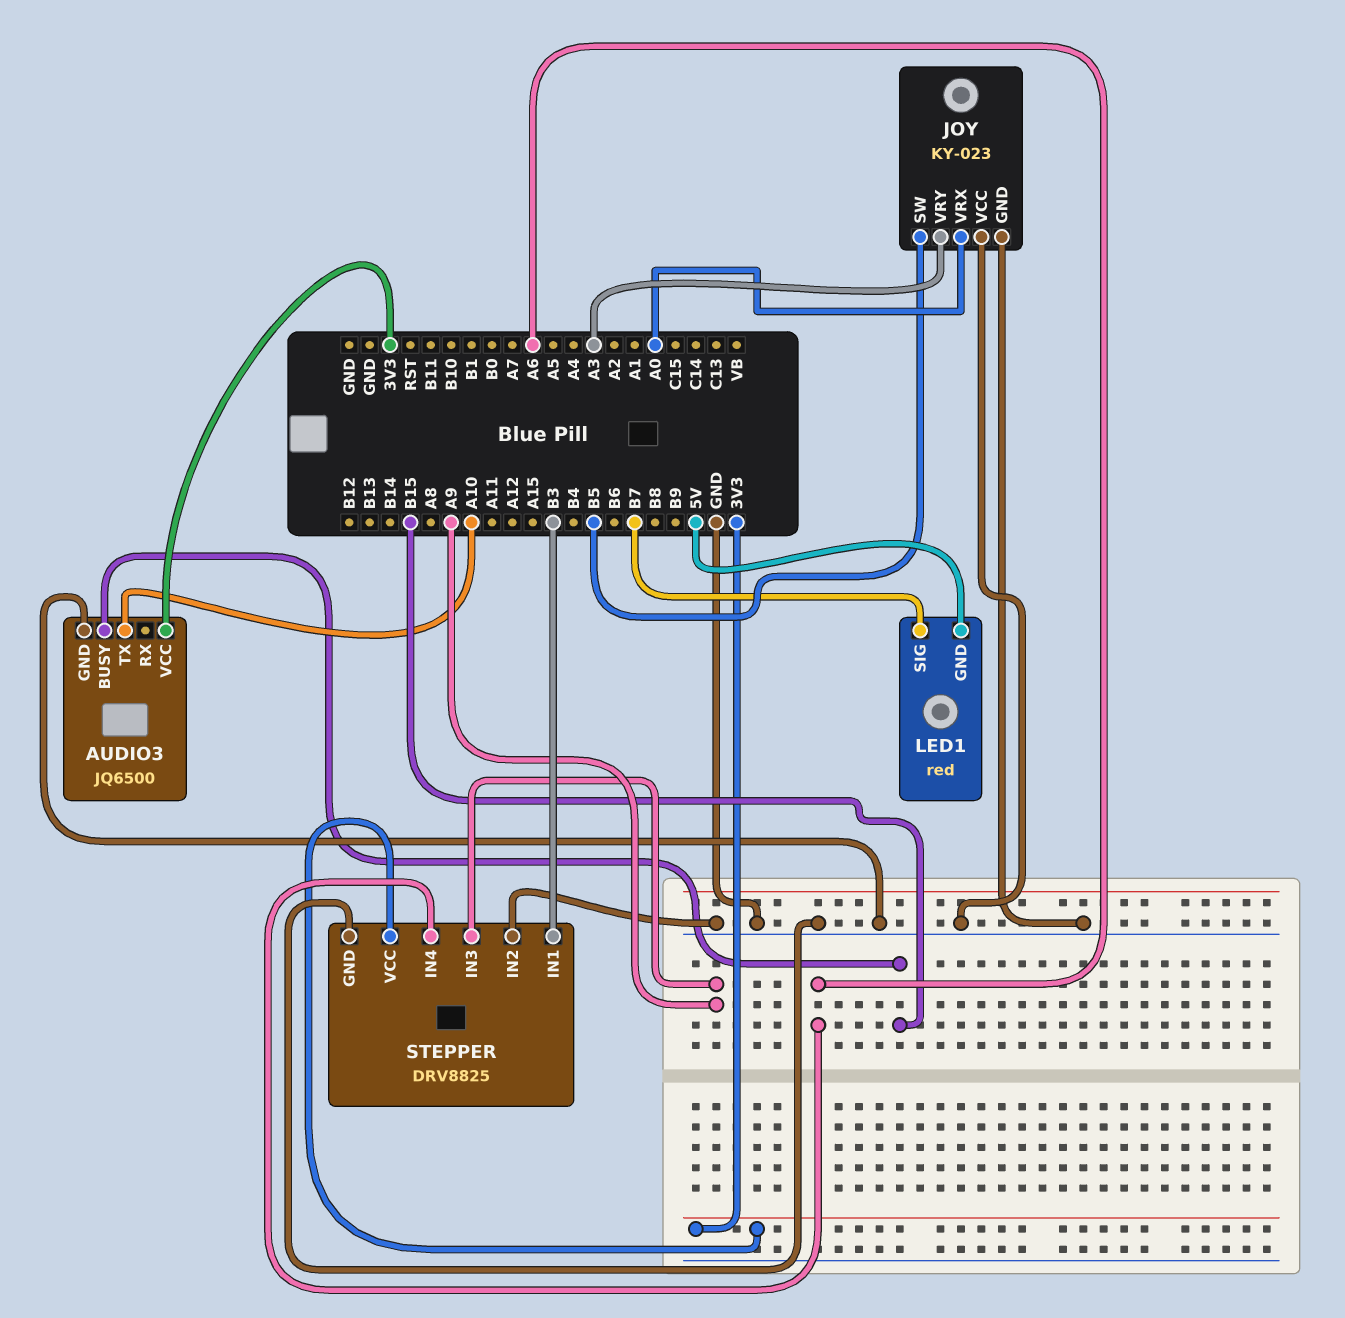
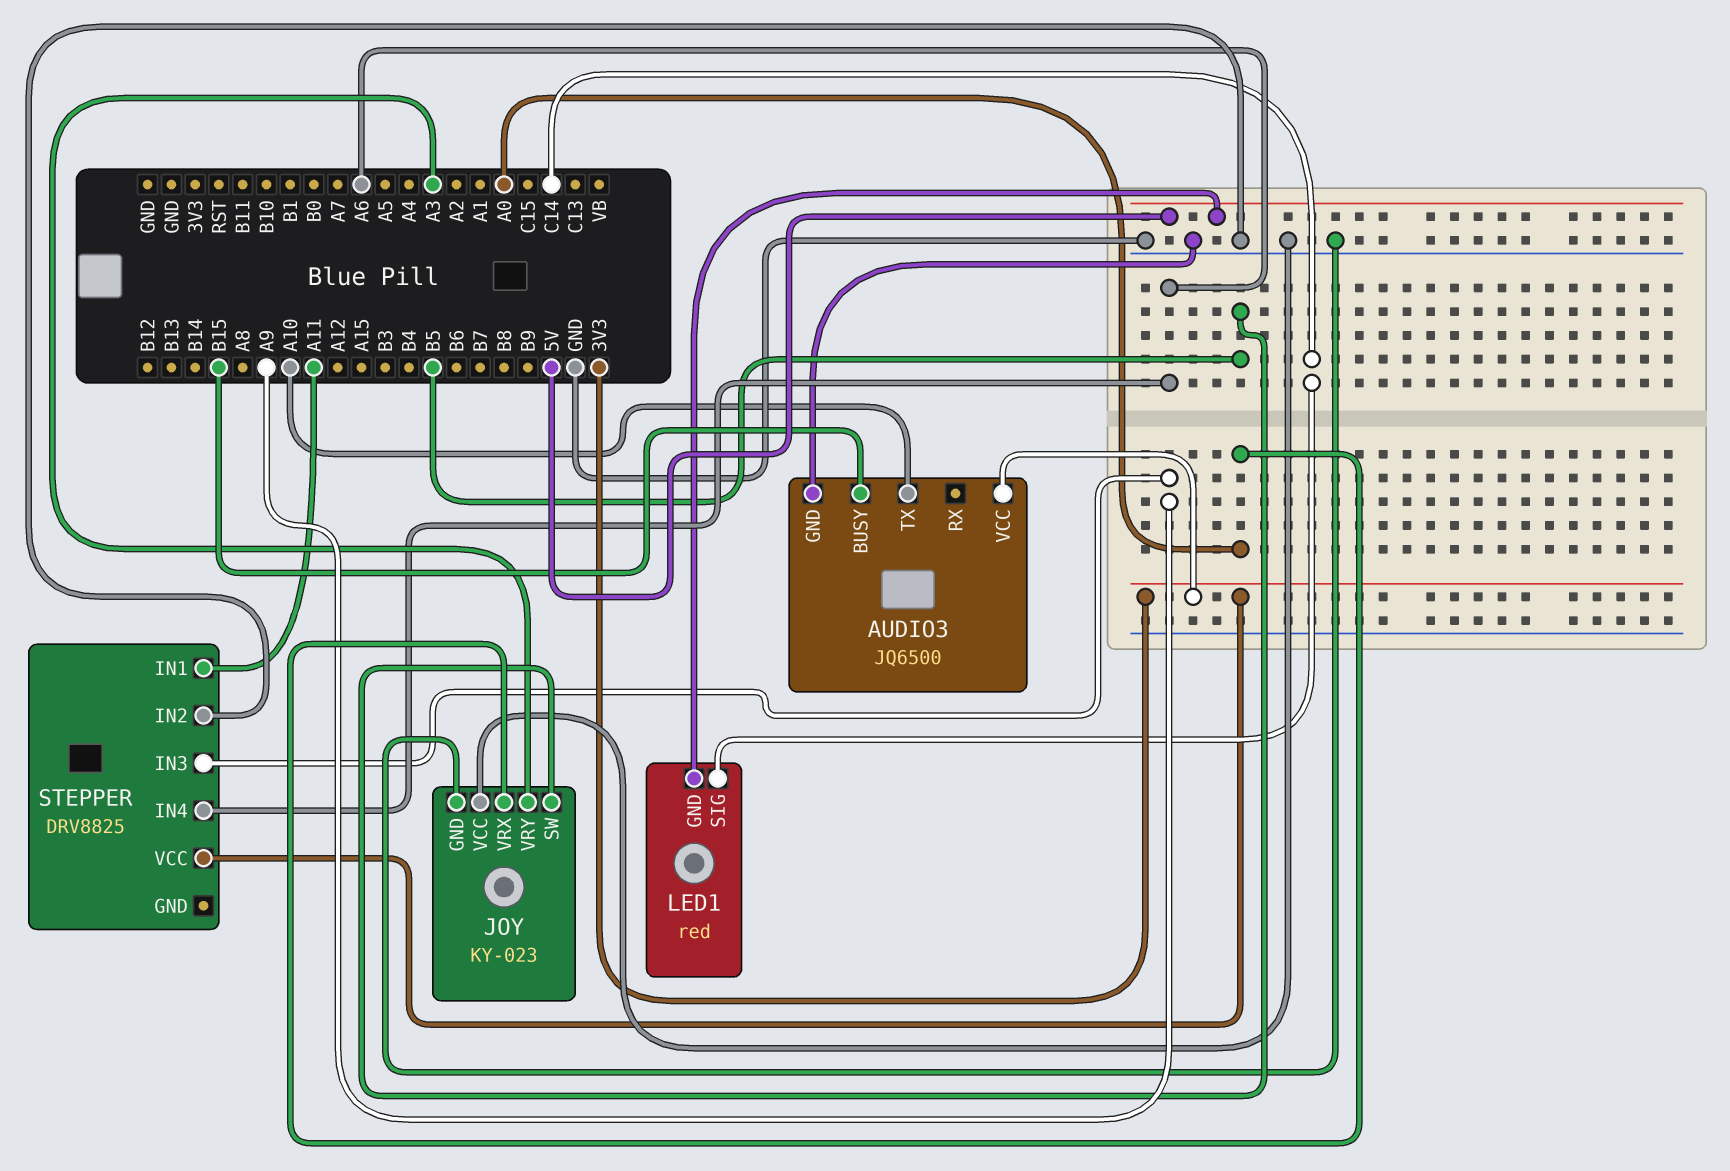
LED1 pin SIG: B7 -> C14
STEPPER pin GND: GND -> none
STEPPER pin IN1: B3 -> A11

